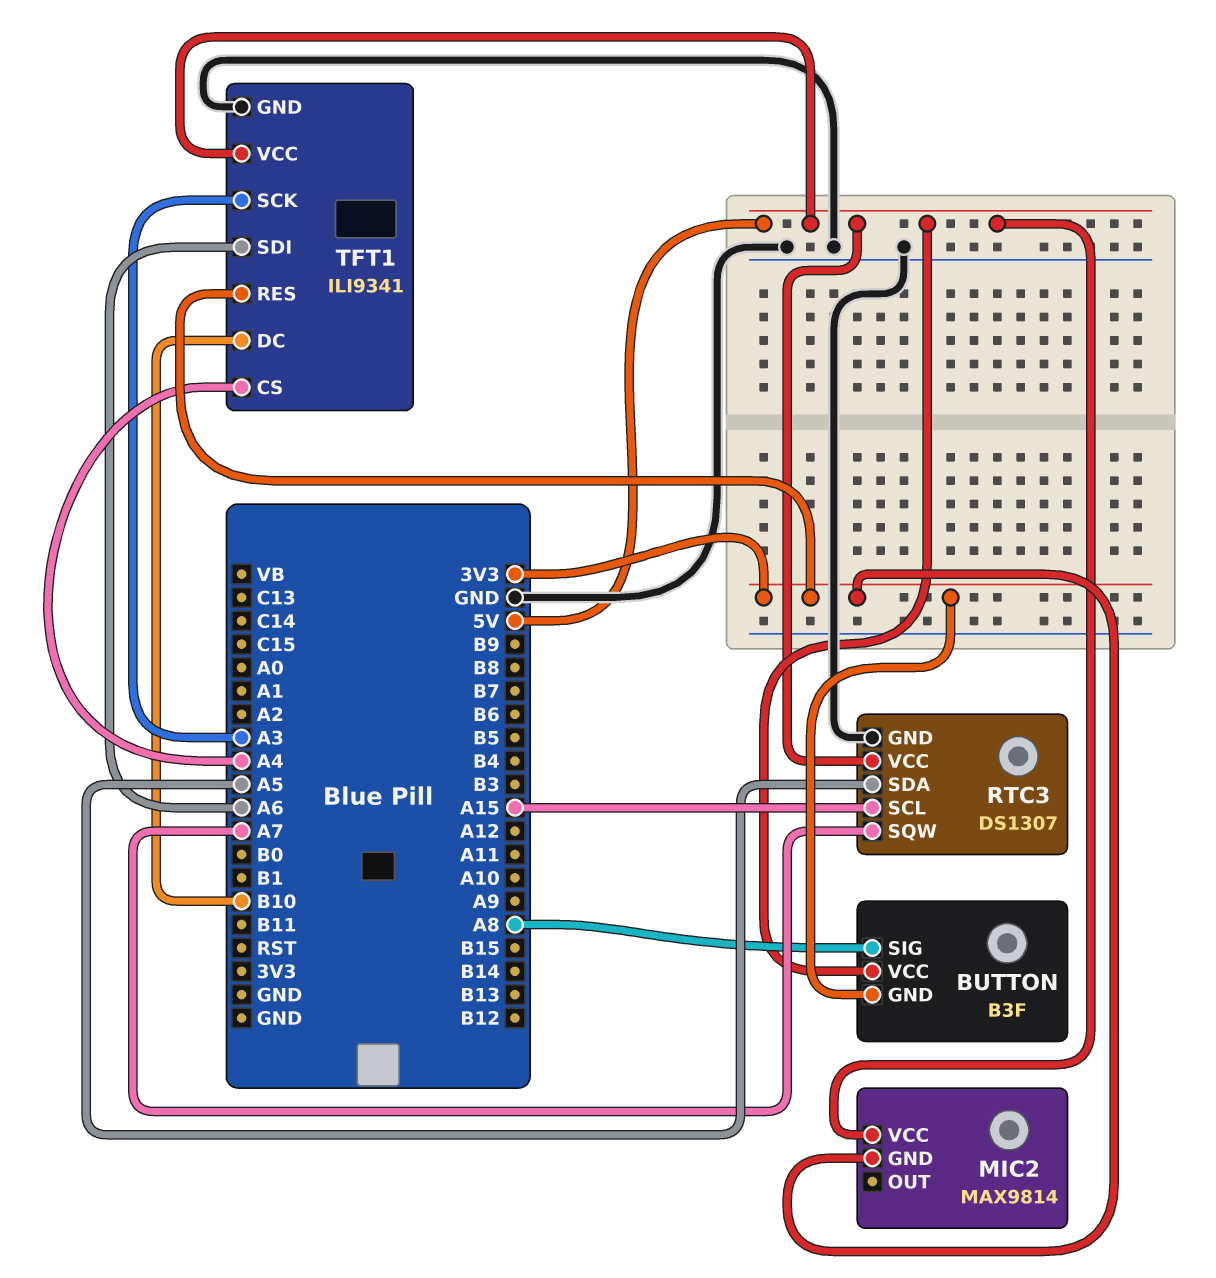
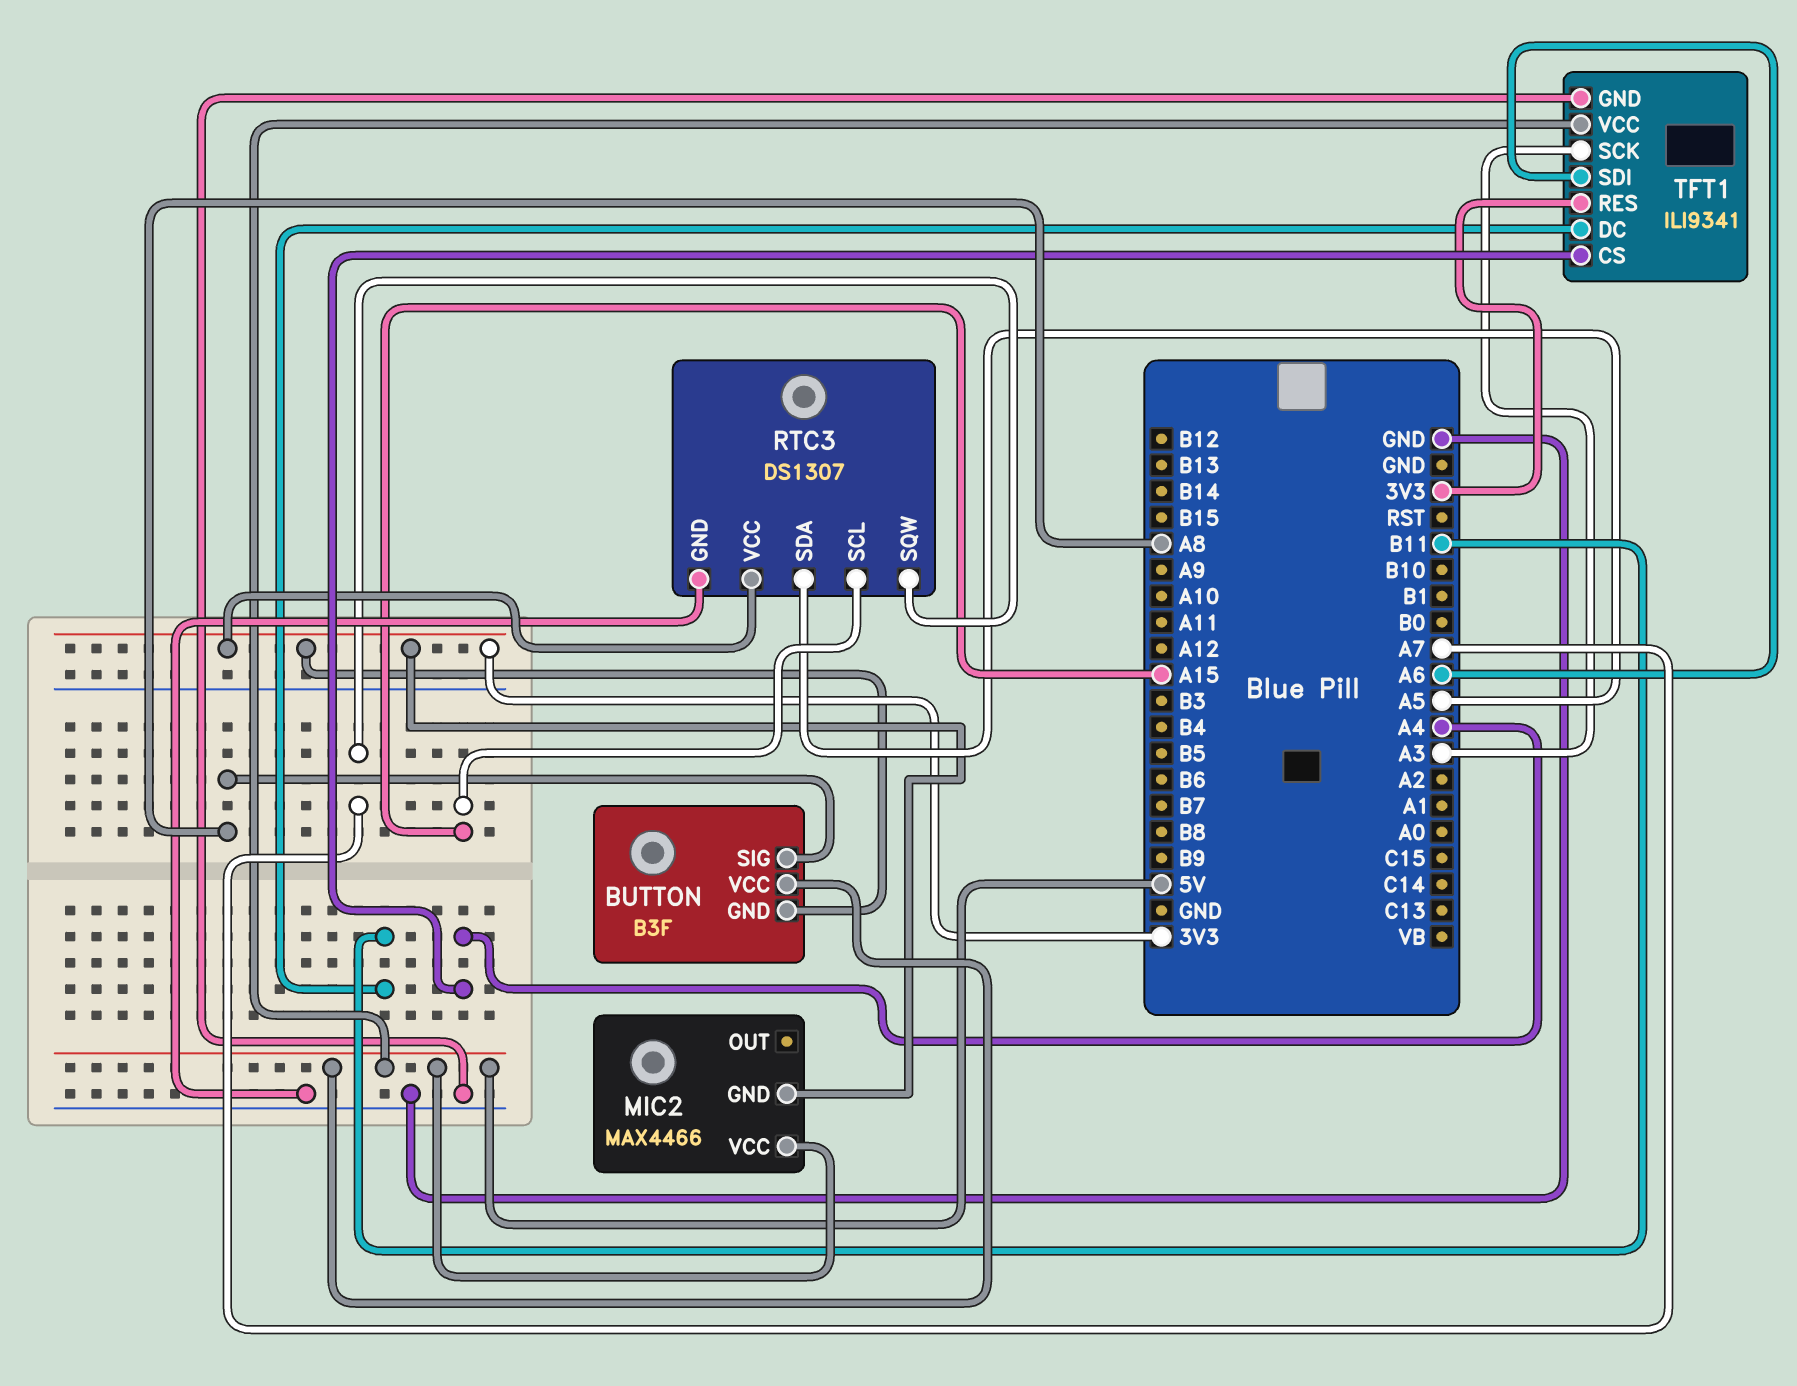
MIC2: MAX9814 -> MAX4466
RTC3 pin VCC: 5V -> 3V3
TFT1 pin DC: B10 -> B11

